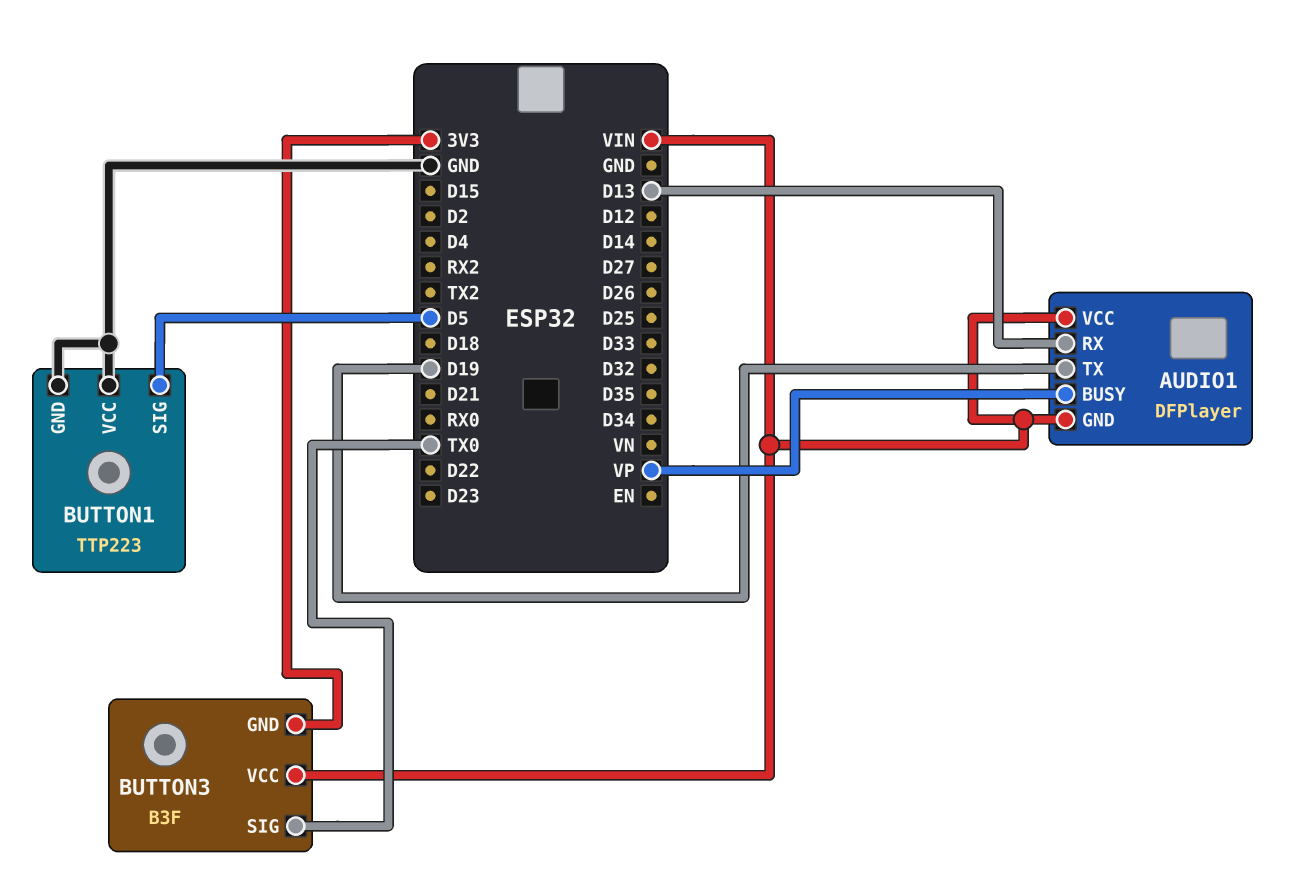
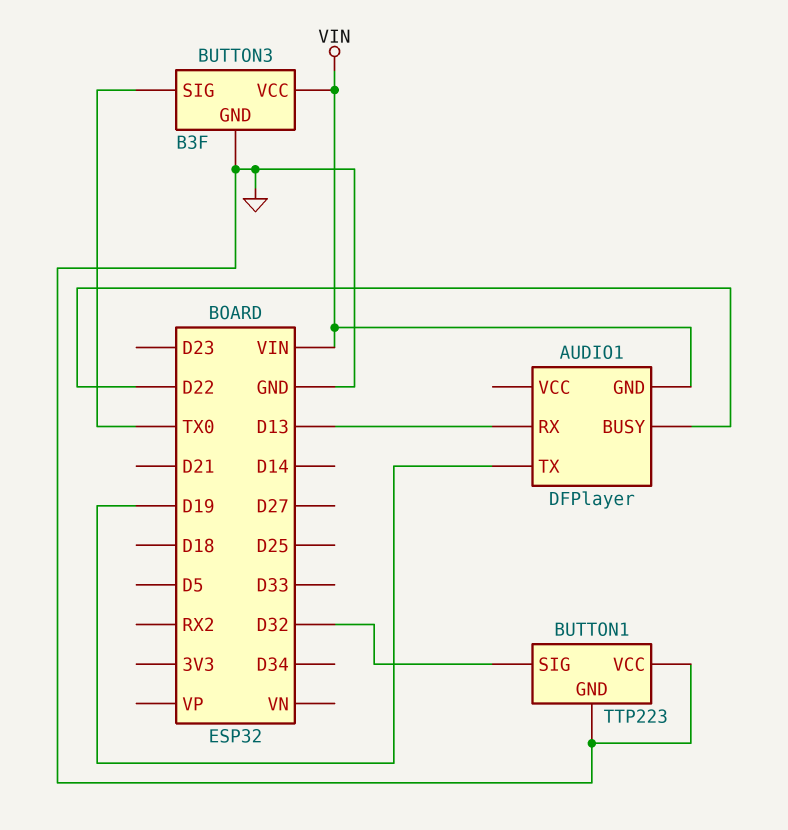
AUDIO1 pin BUSY: VP -> D22
AUDIO1 pin VCC: VIN -> none
BUTTON1 pin SIG: D5 -> D32
BUTTON3 pin GND: 3V3 -> GND

